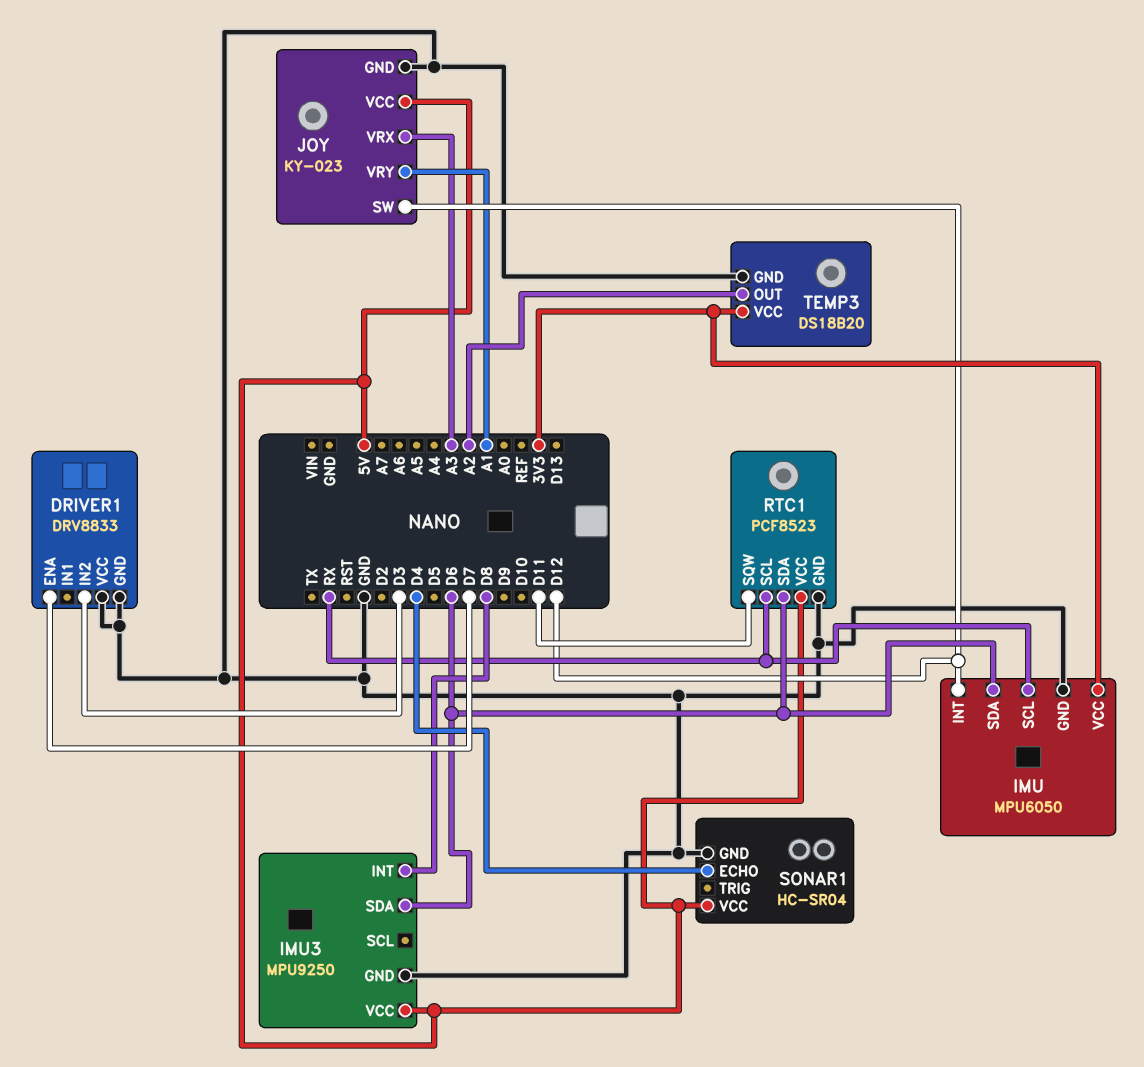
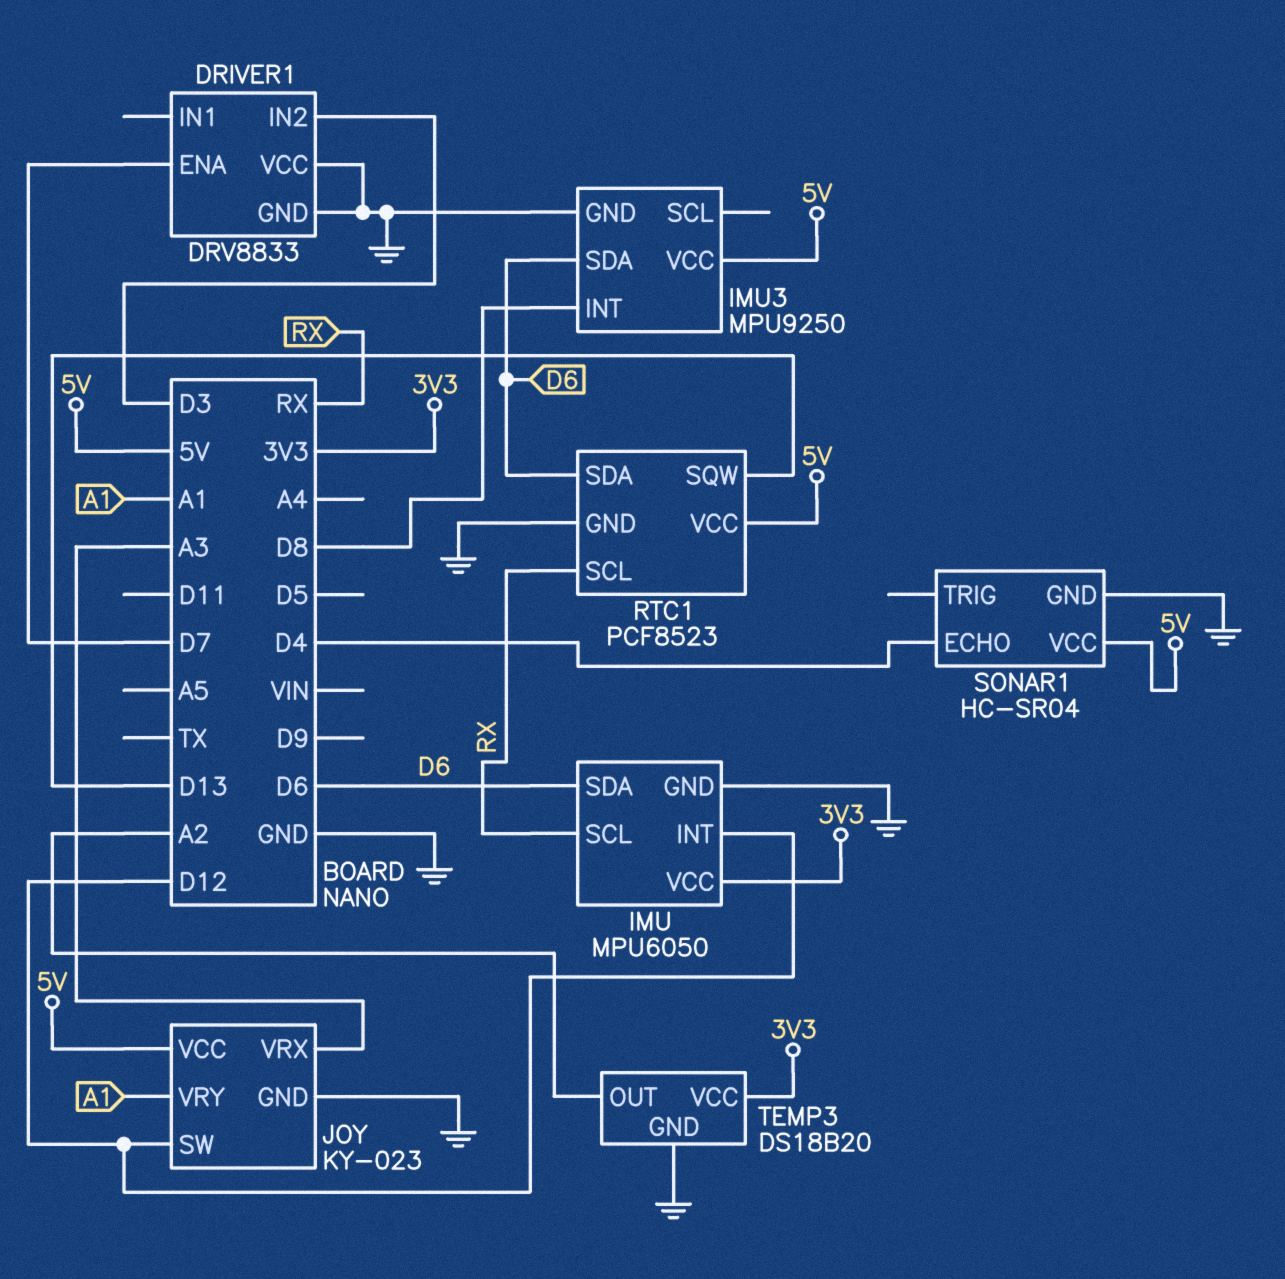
RTC1 pin SQW: D11 -> D13

